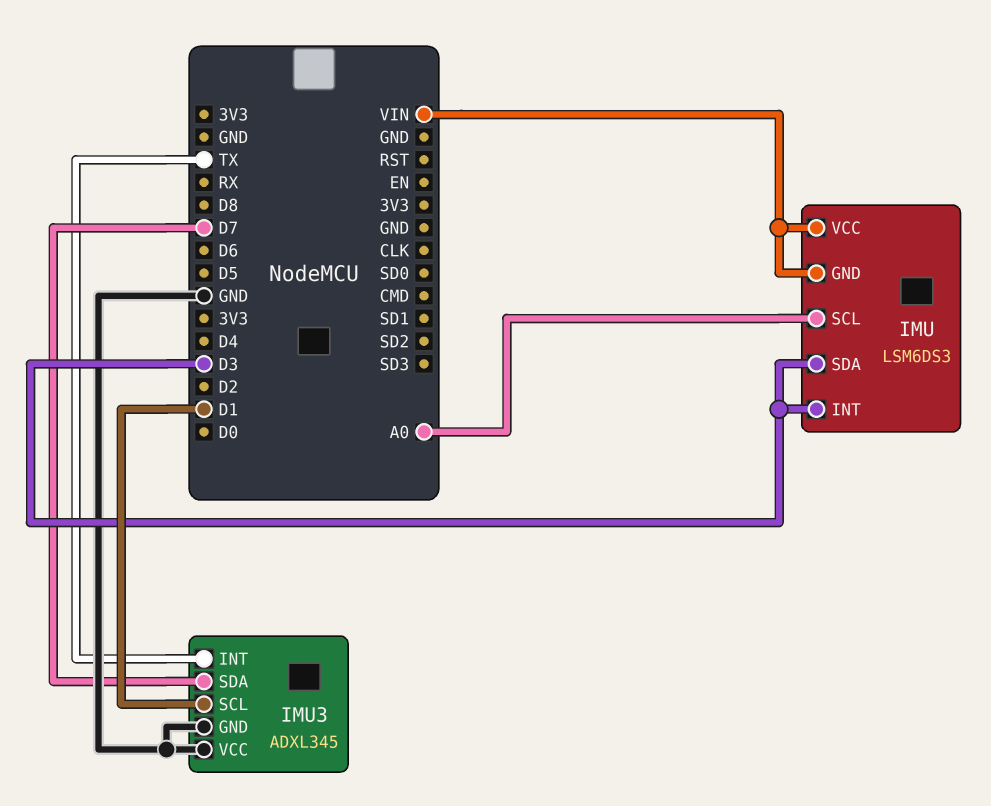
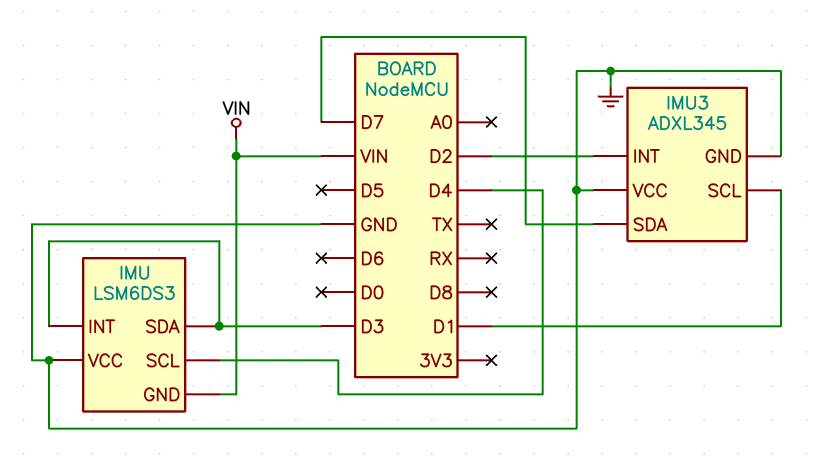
IMU pin SCL: A0 -> D4
IMU pin VCC: VIN -> GND
IMU3 pin INT: TX -> D2

